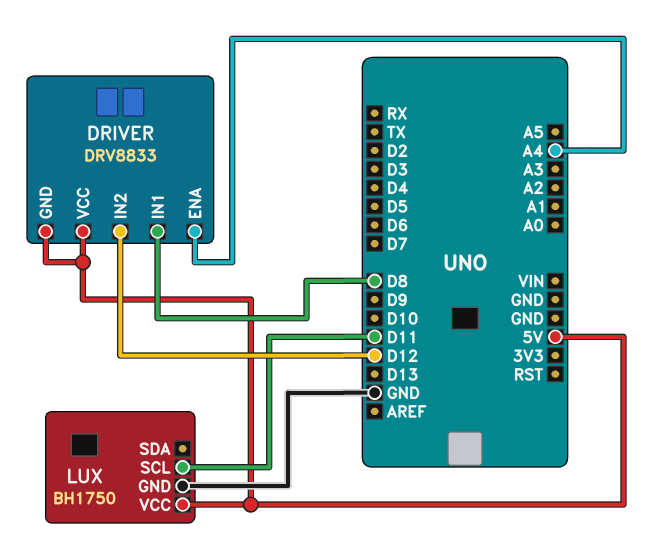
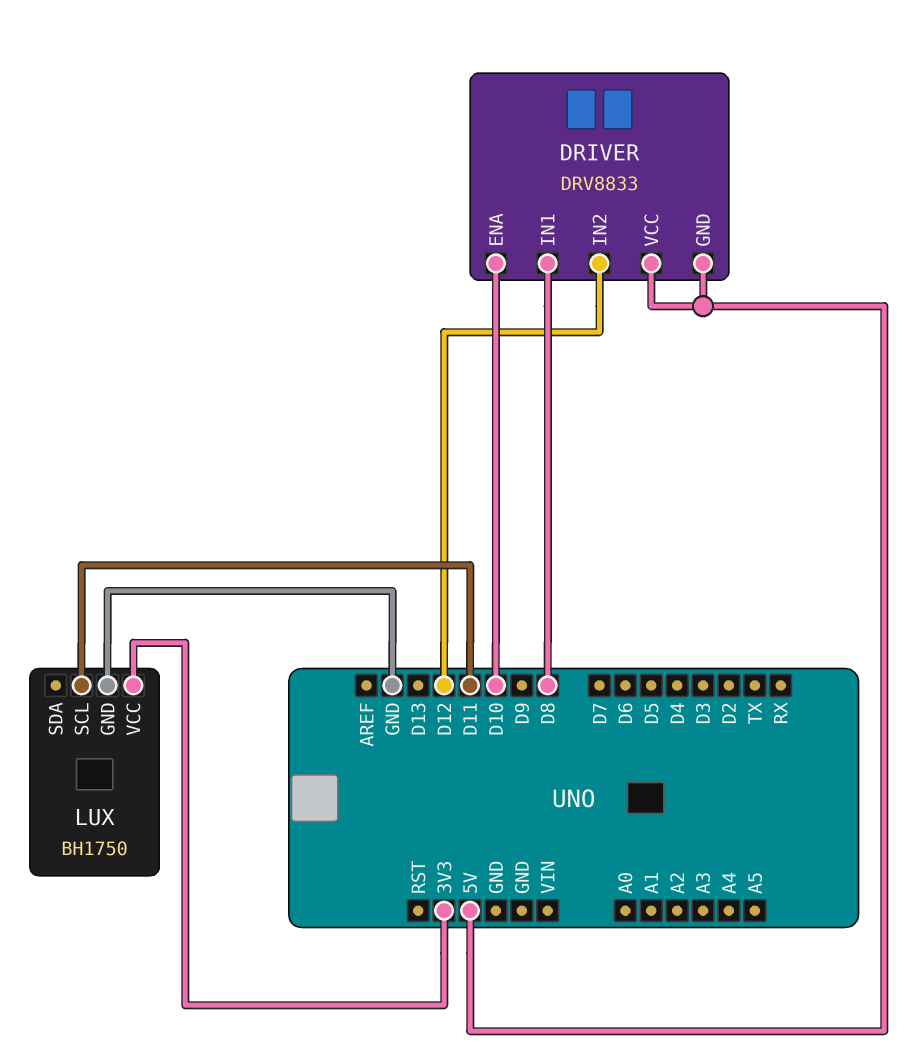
DRIVER pin ENA: A4 -> D10
LUX pin VCC: 5V -> 3V3

